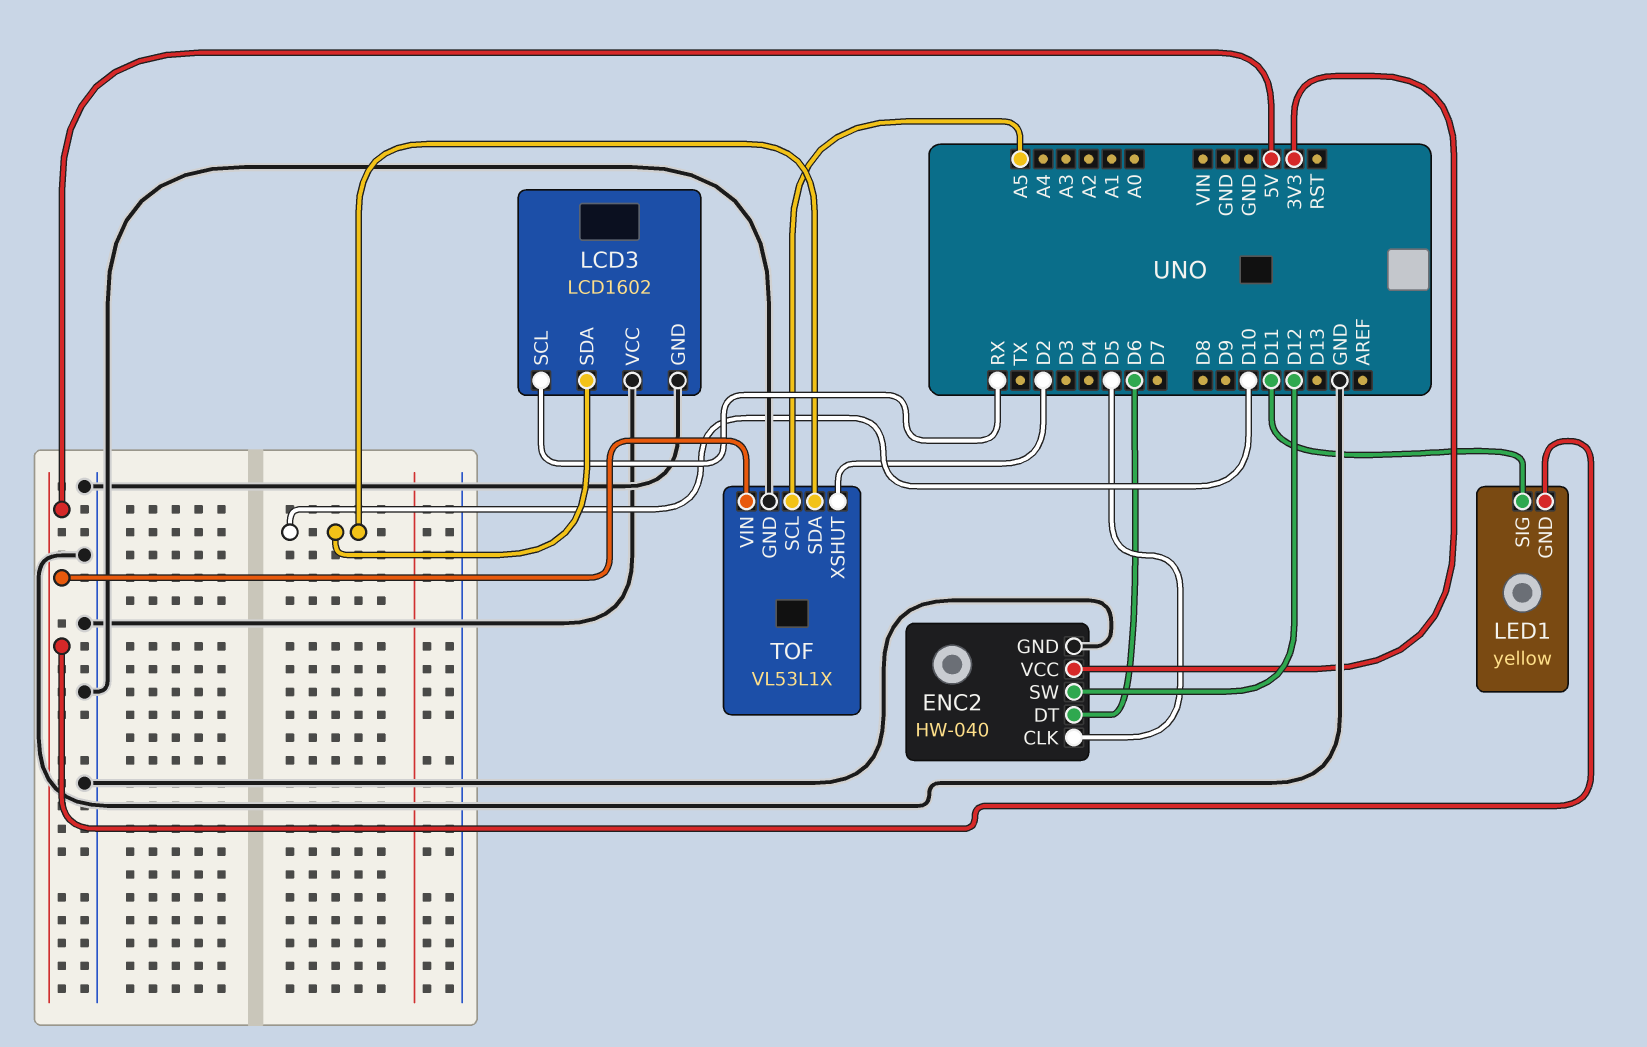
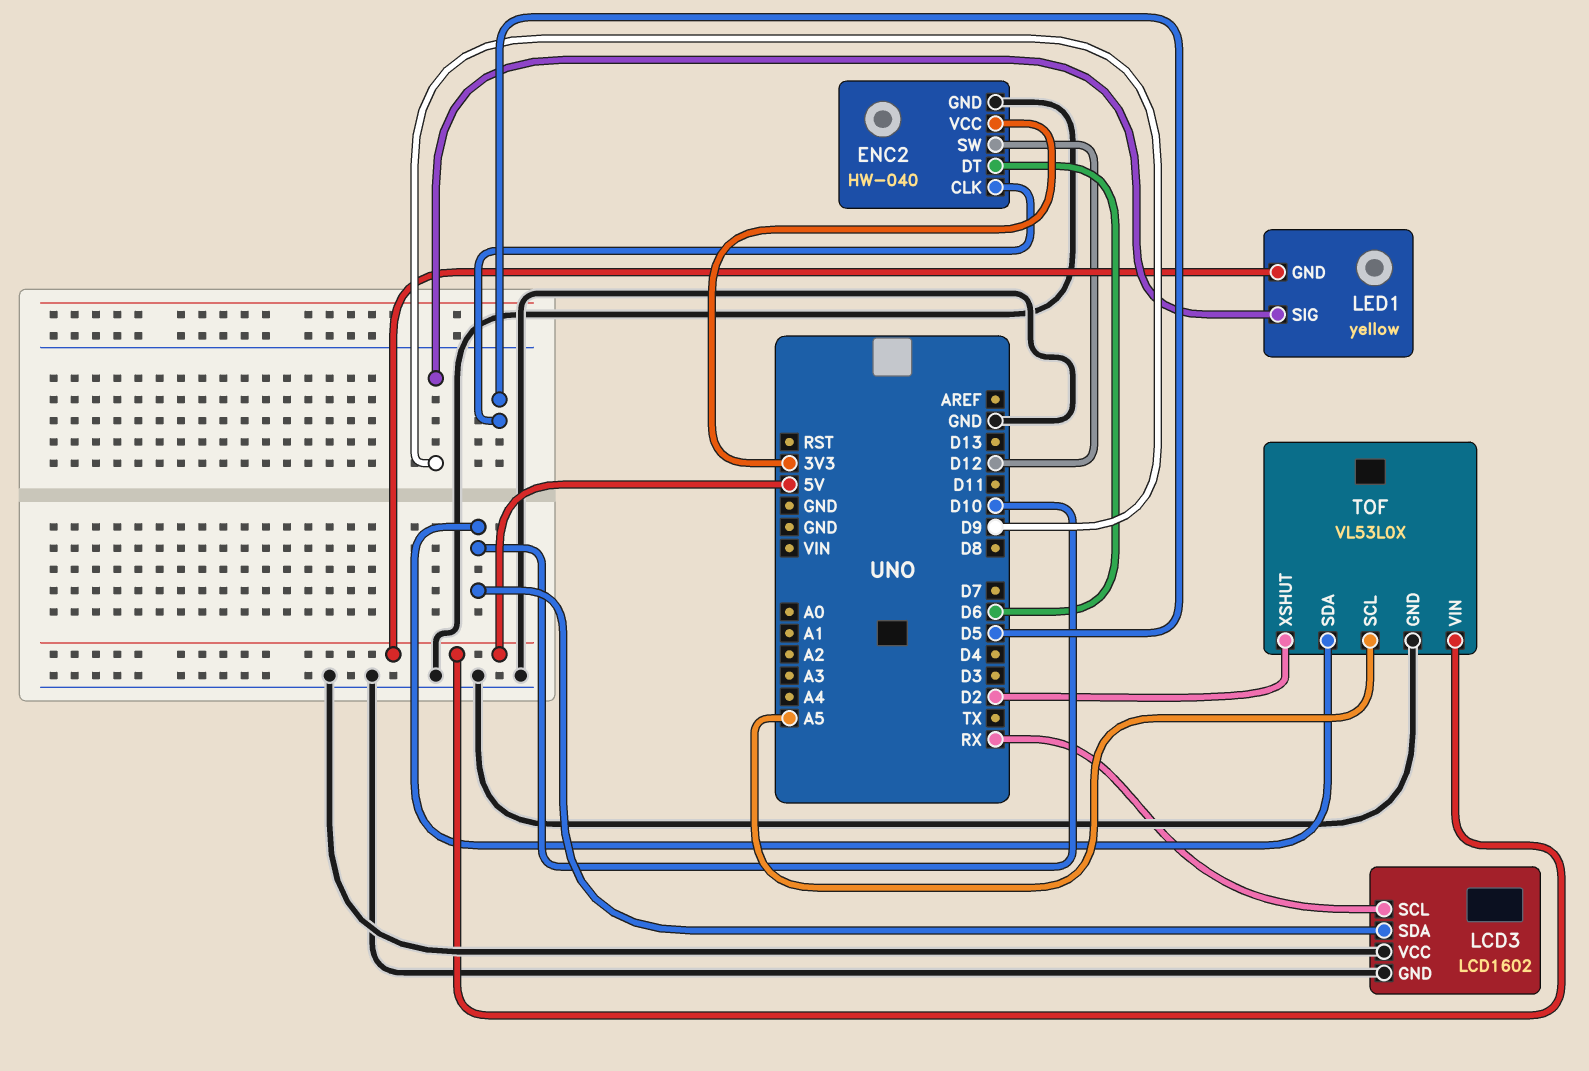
LED1 pin SIG: D11 -> D9
TOF: VL53L1X -> VL53L0X

